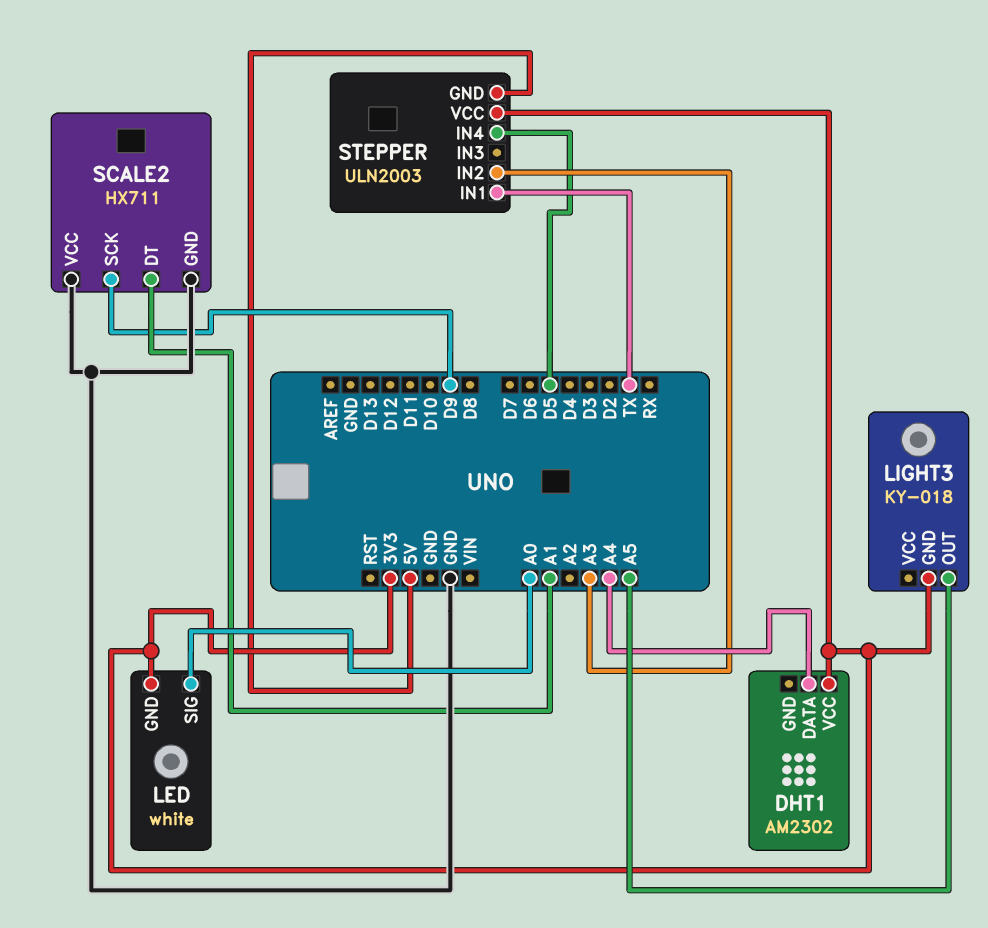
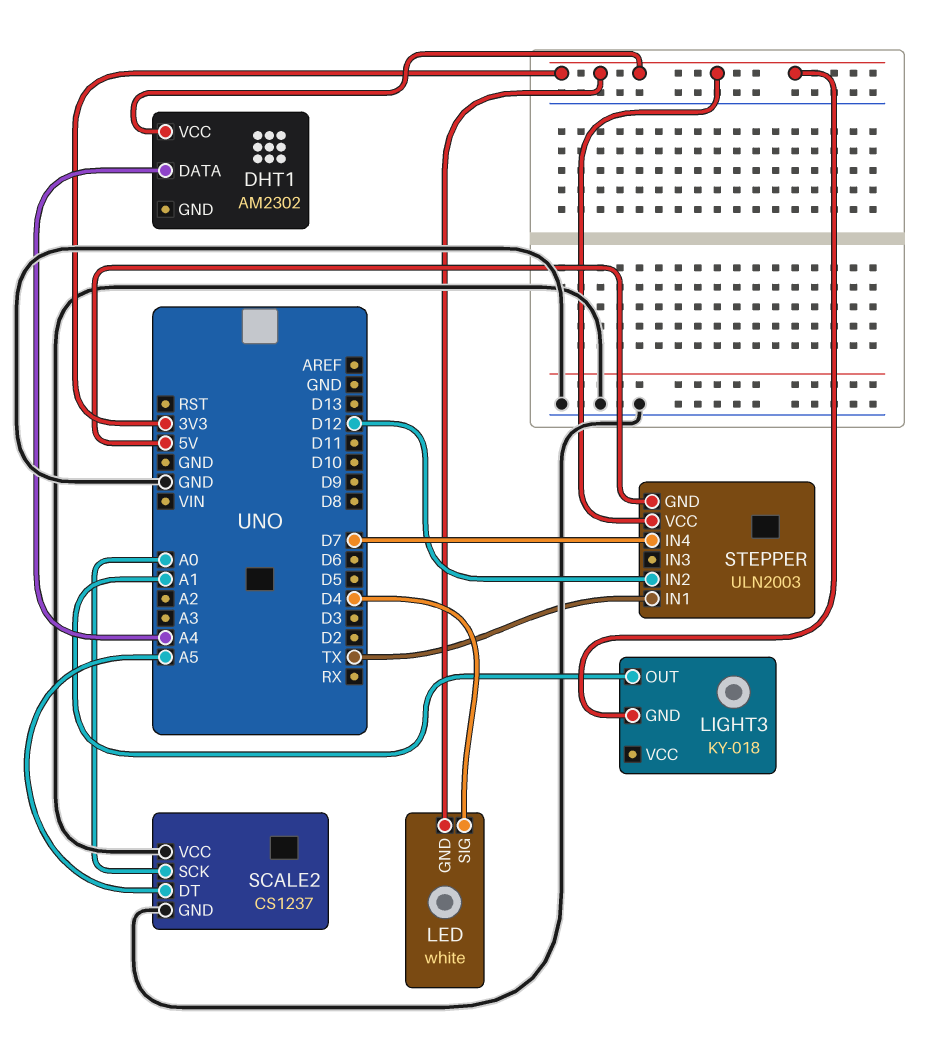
LED pin SIG: A0 -> D4
LIGHT3 pin OUT: A5 -> A1
SCALE2: HX711 -> CS1237
SCALE2 pin DT: A1 -> A5
SCALE2 pin SCK: D9 -> A0
STEPPER pin IN2: A3 -> D12
STEPPER pin IN4: D5 -> D7

